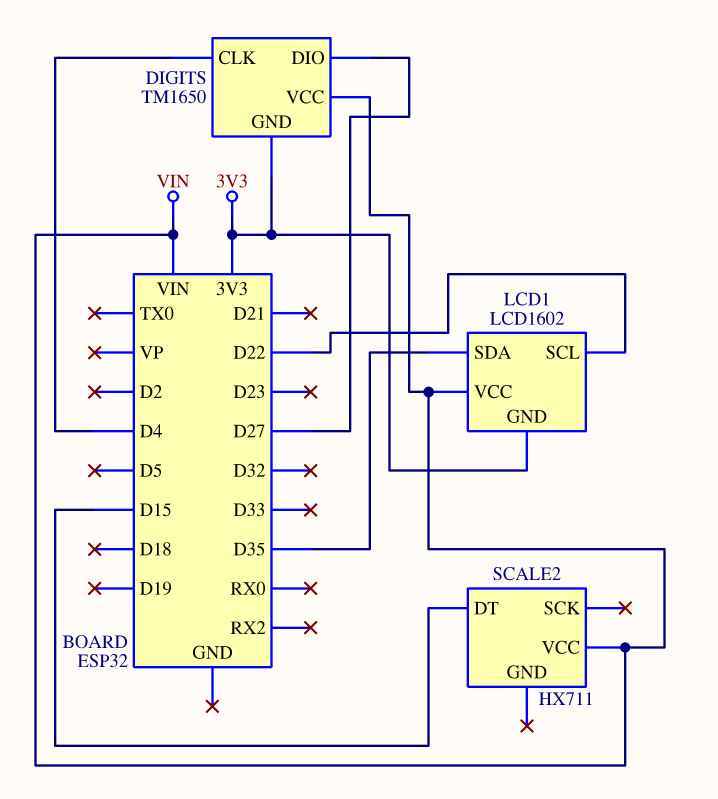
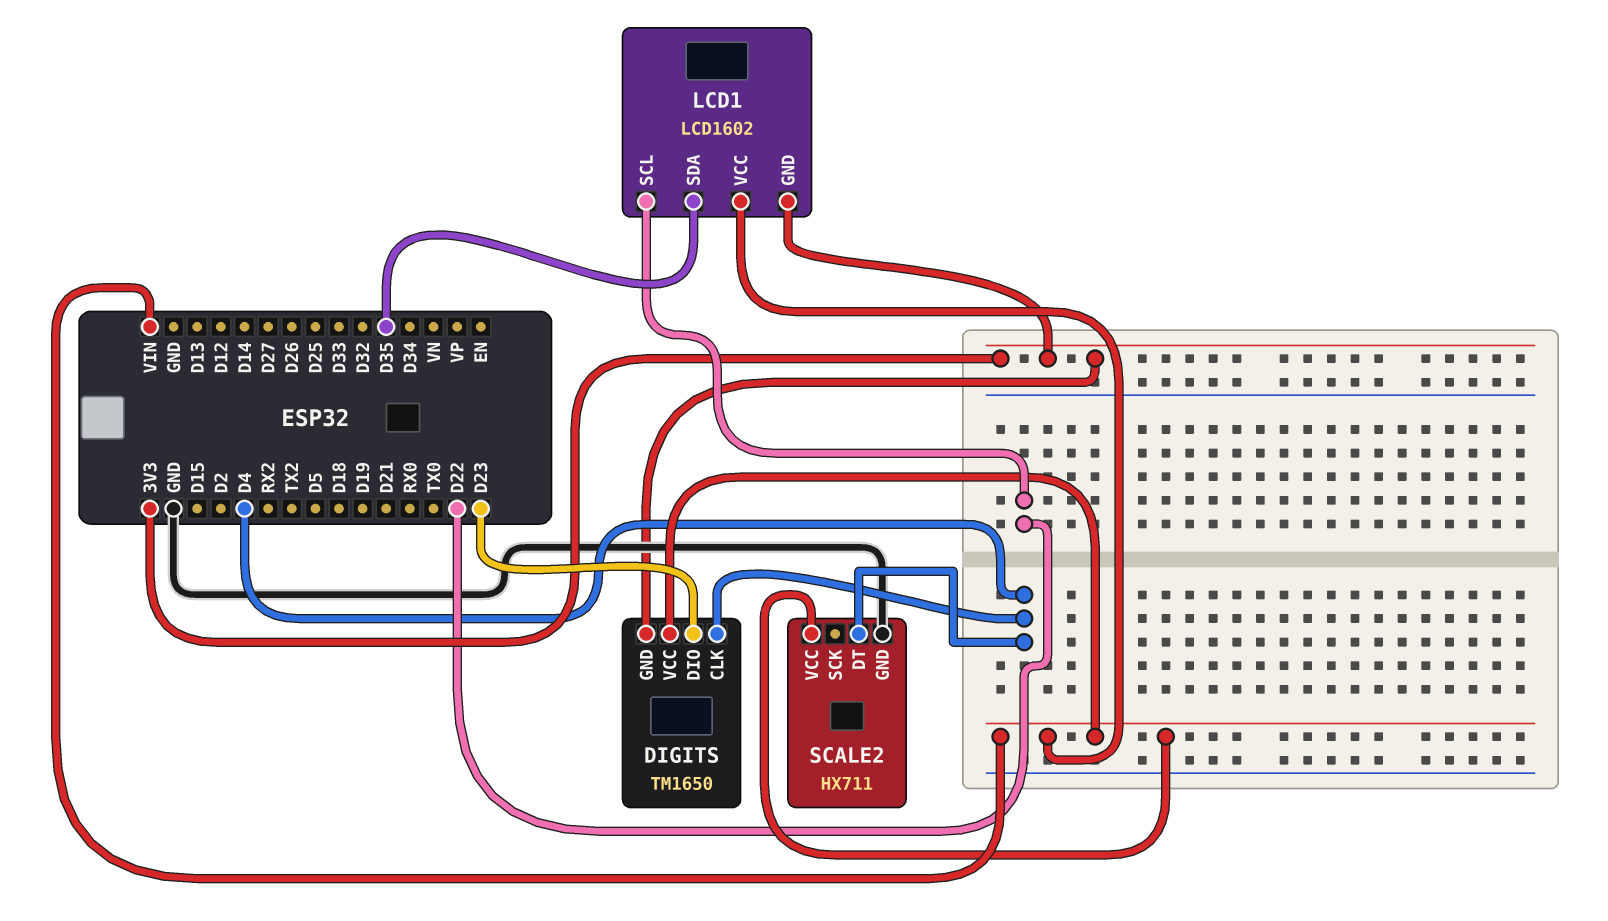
DIGITS pin DIO: D27 -> D23
SCALE2 pin DT: D15 -> D4
SCALE2 pin GND: none -> GND

